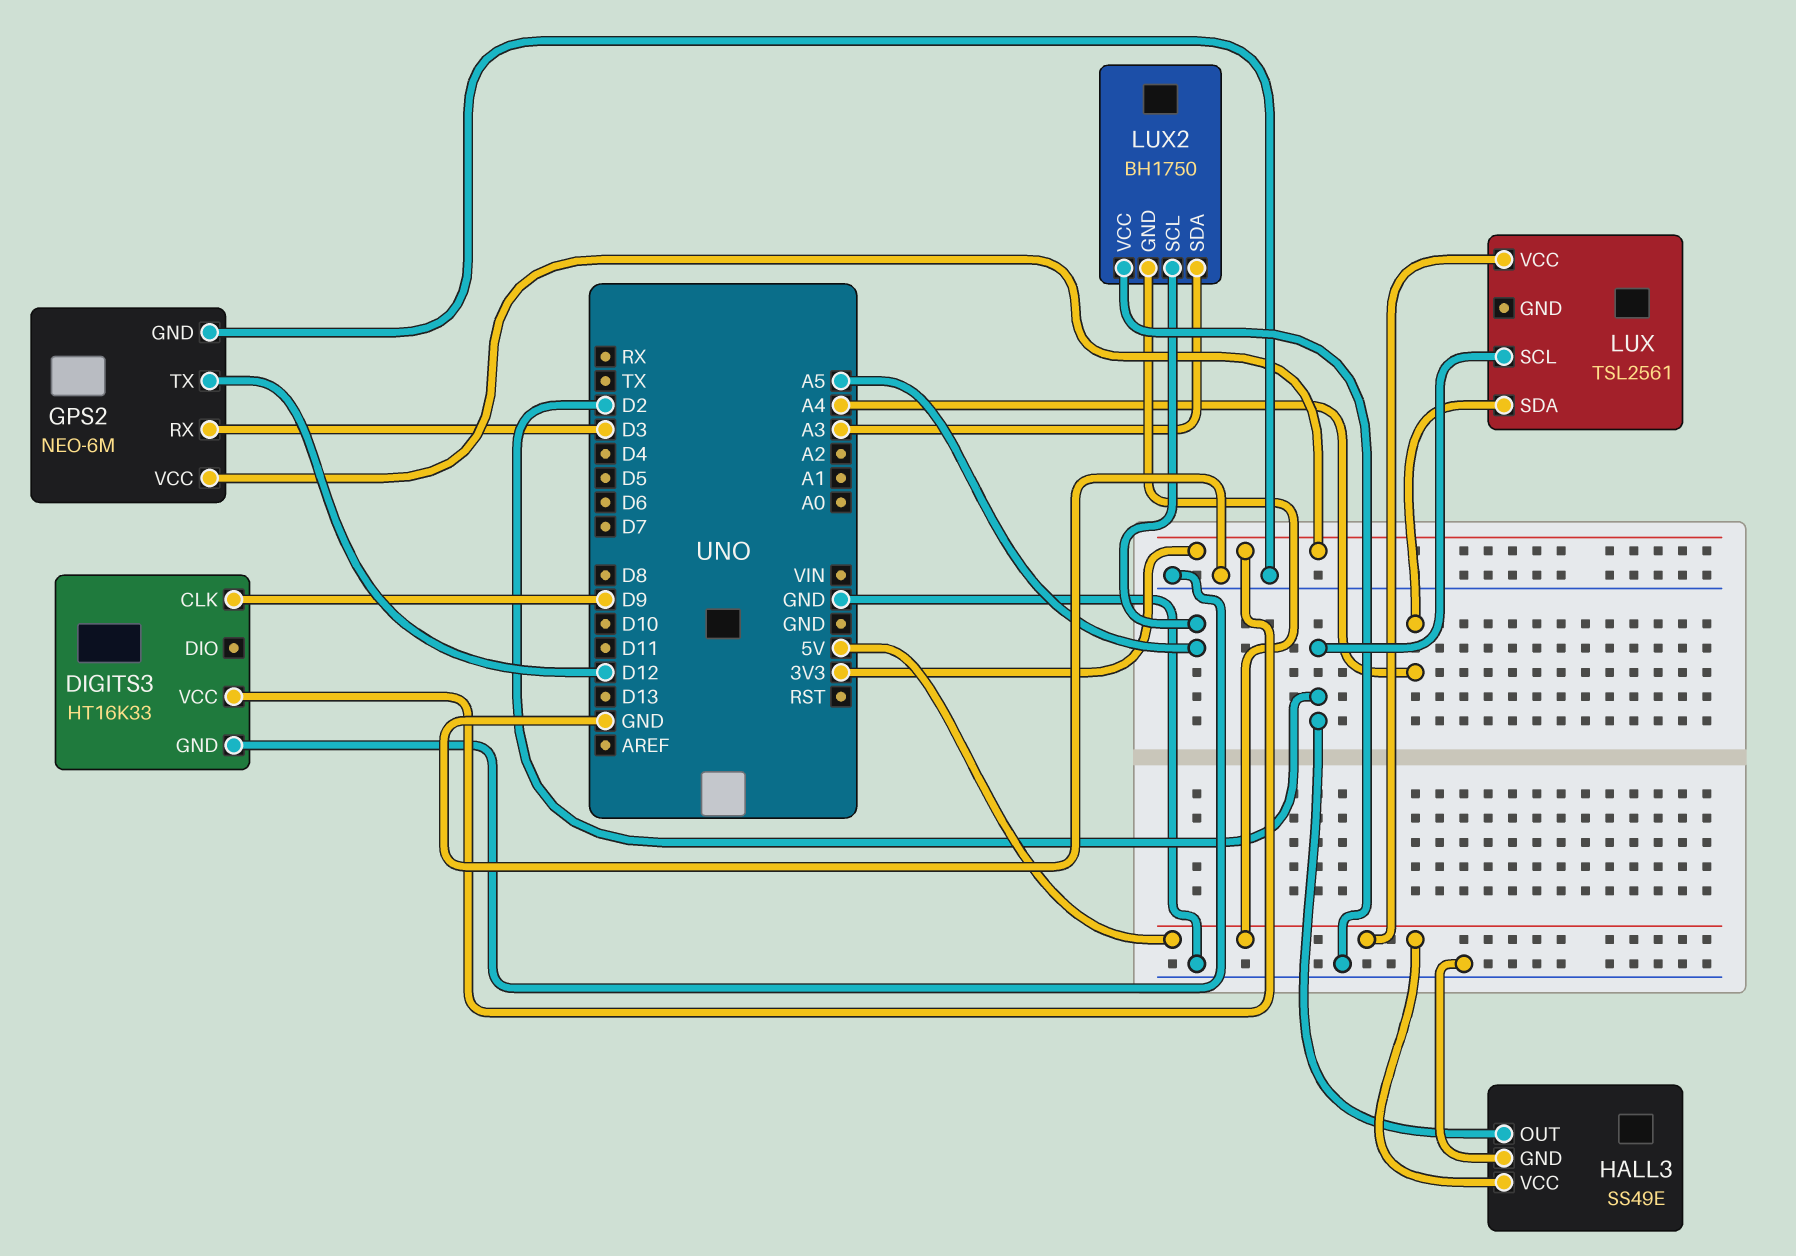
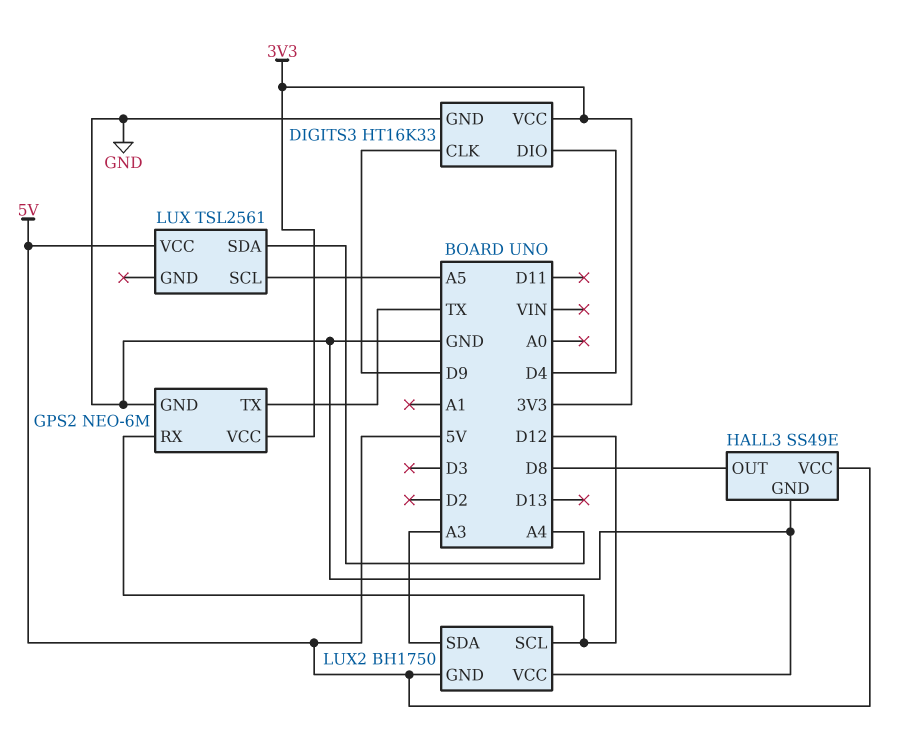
DIGITS3 pin DIO: none -> D4
GPS2 pin RX: D3 -> D12
GPS2 pin TX: D12 -> TX
HALL3 pin OUT: D2 -> D8
LUX pin SCL: D2 -> A5
LUX2 pin SCL: A5 -> D12

